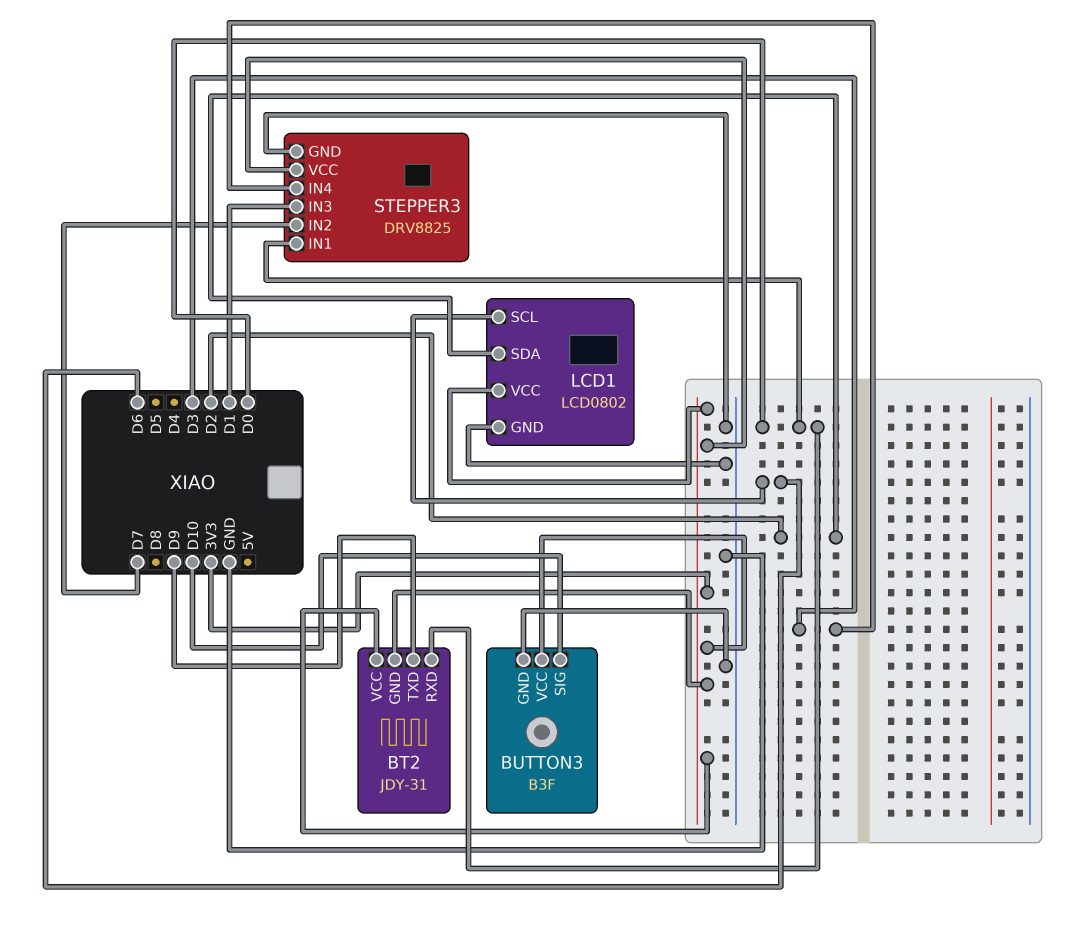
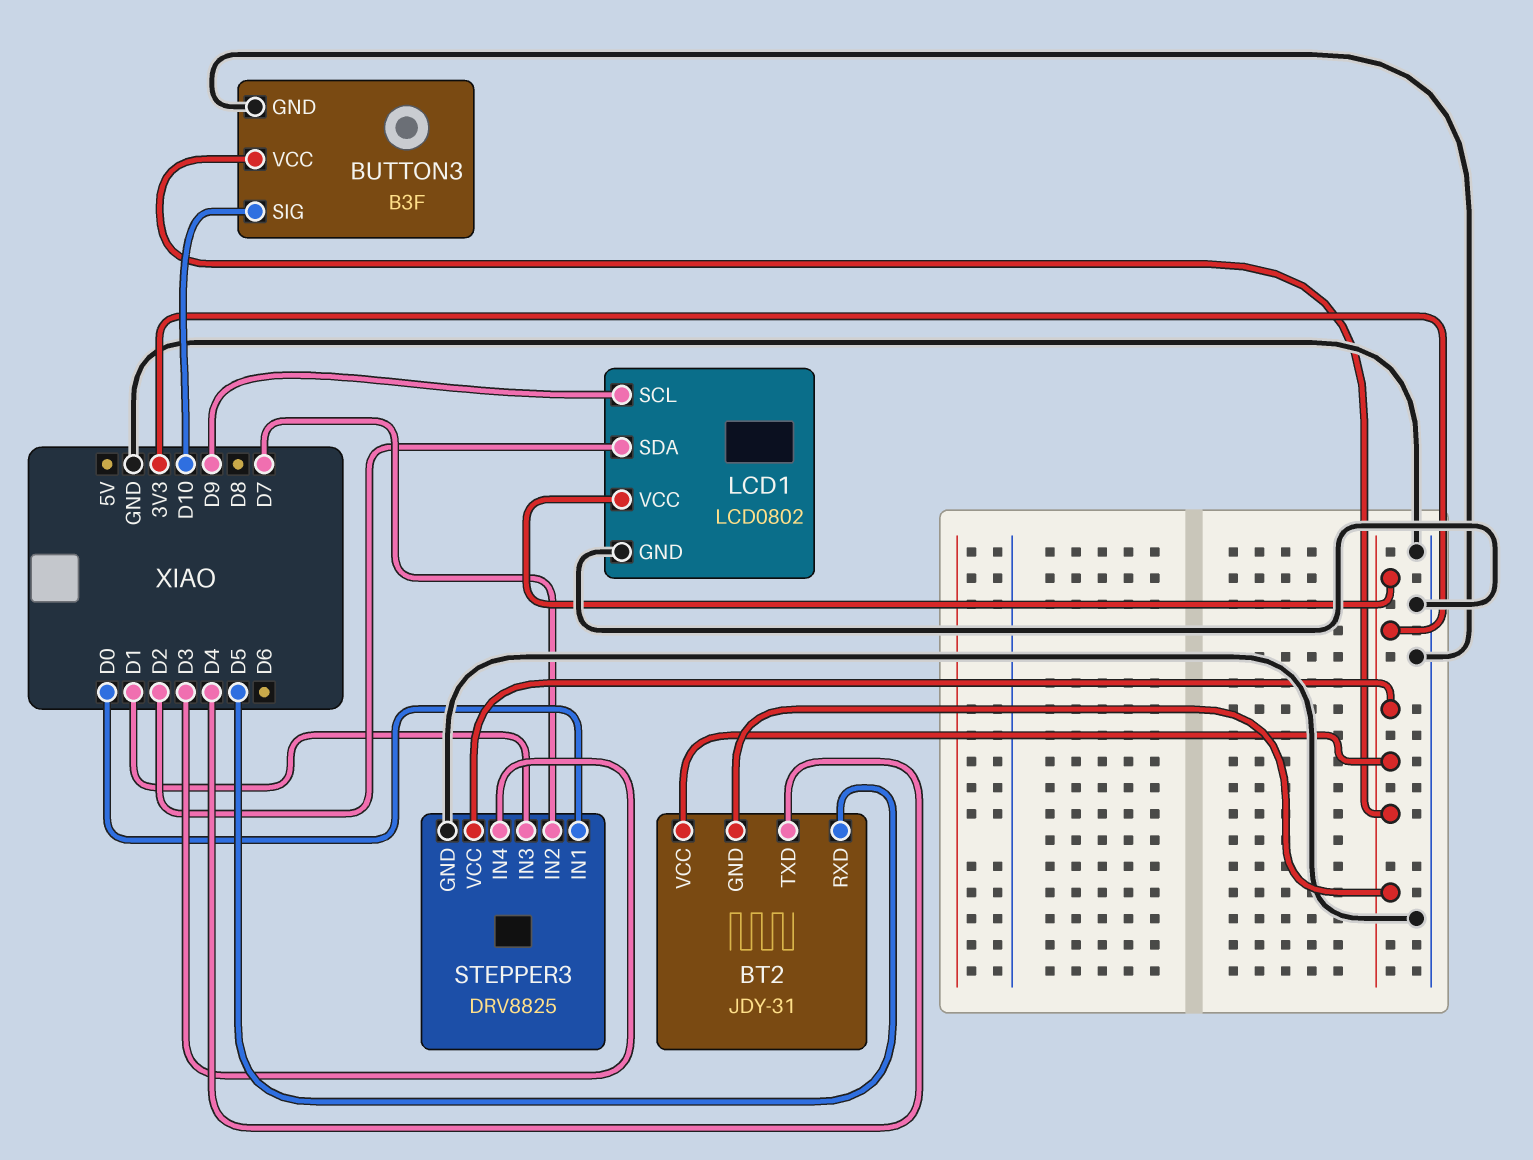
BT2 pin RXD: D0 -> D5
BT2 pin TXD: D9 -> D4
LCD1 pin SCL: D6 -> D9

